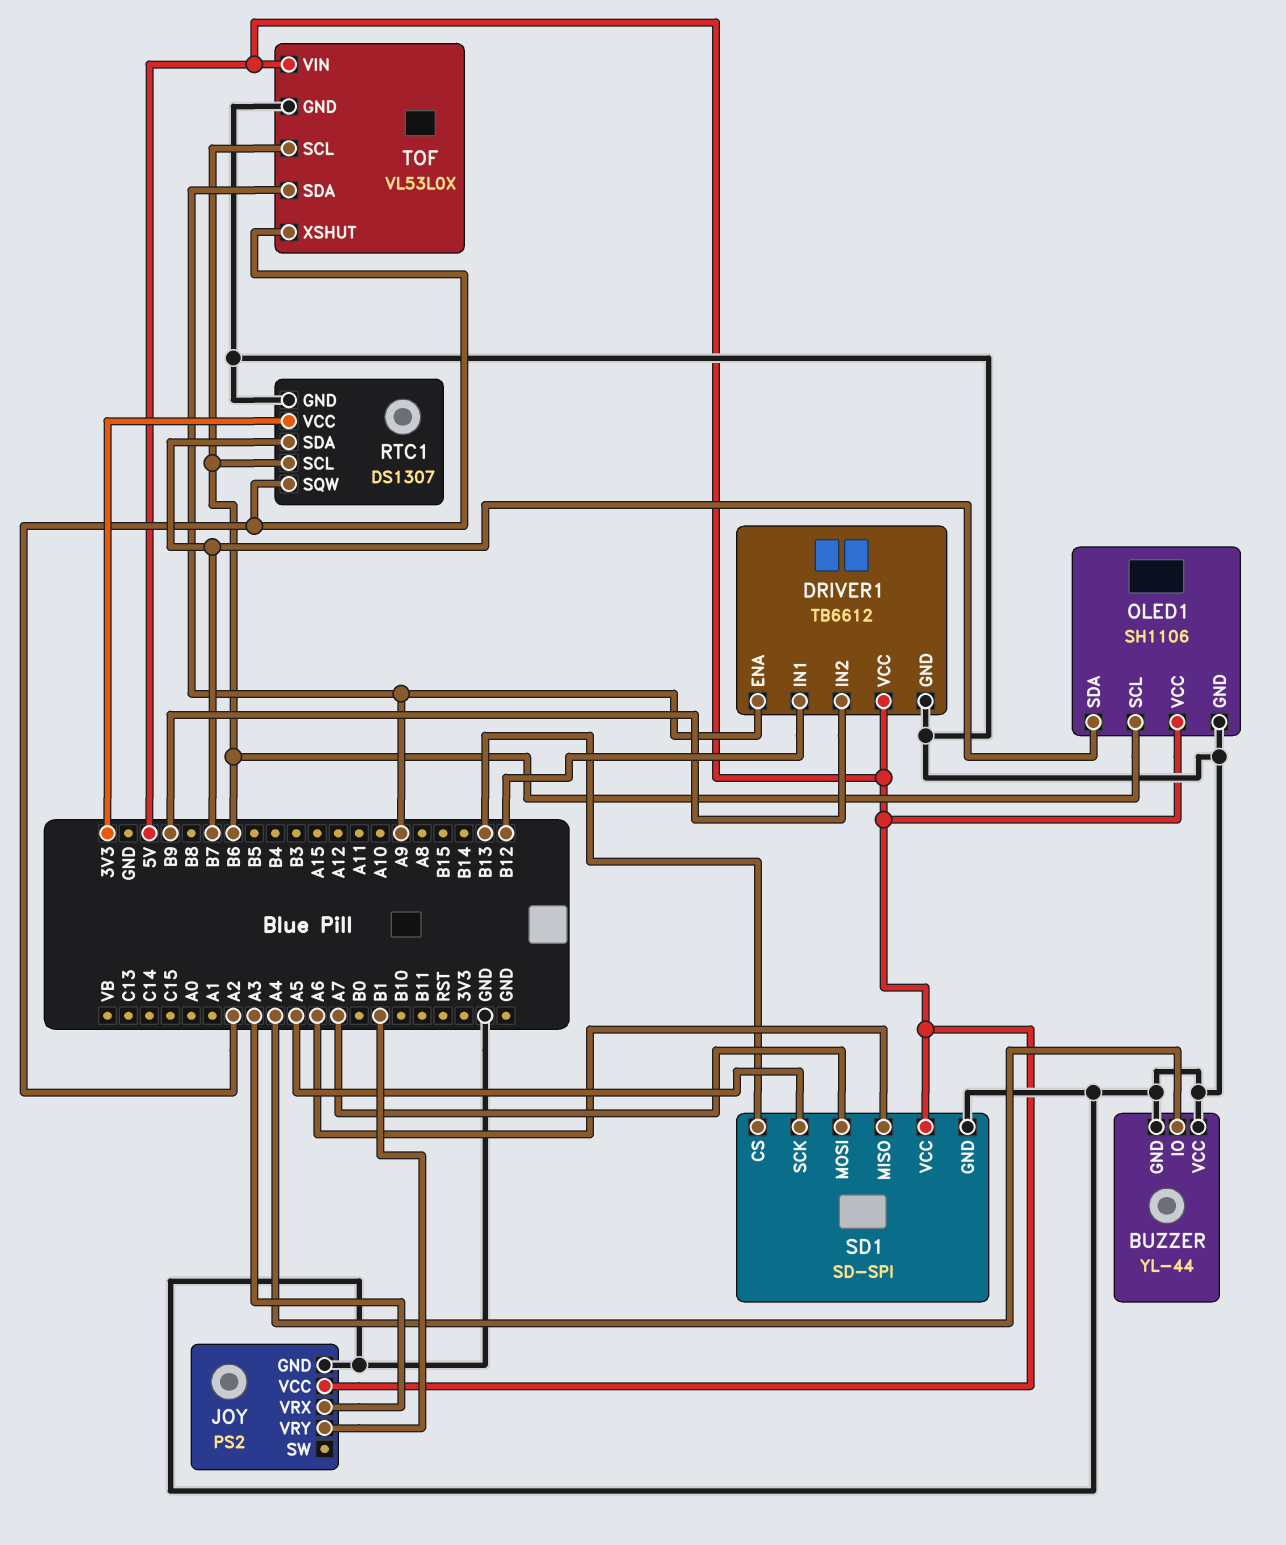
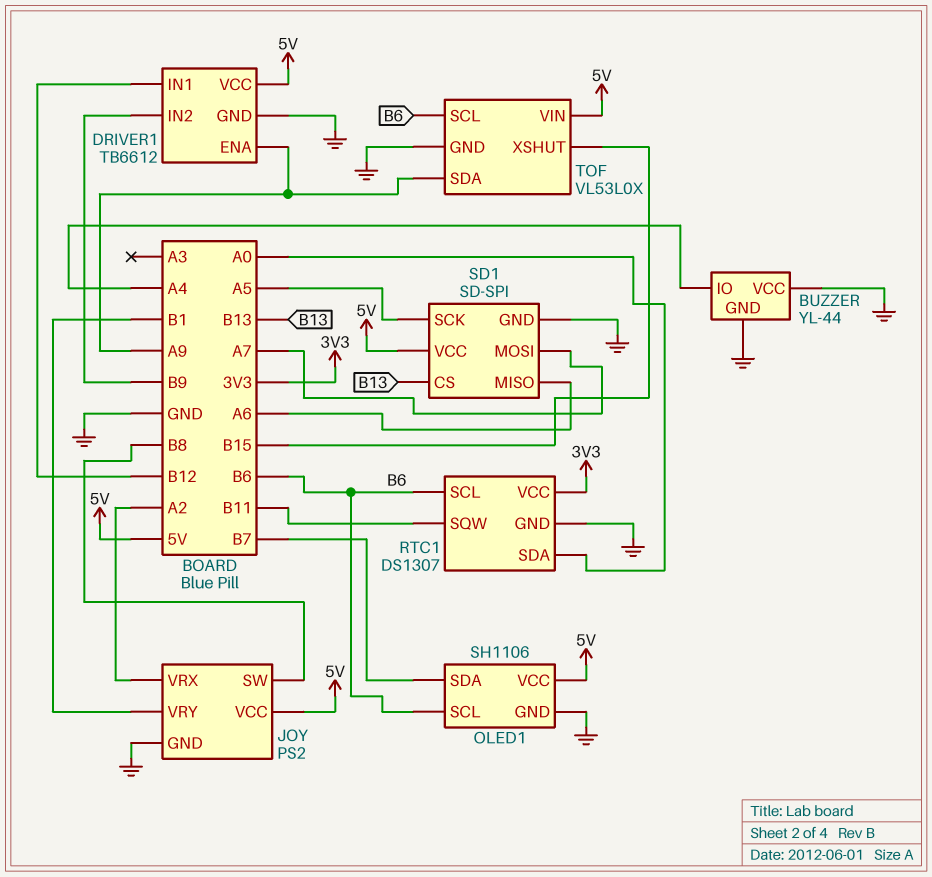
JOY pin SW: none -> B8
JOY pin VRX: A3 -> A2
RTC1 pin SDA: B7 -> A0
RTC1 pin SQW: A2 -> B11
TOF pin XSHUT: A2 -> B15

